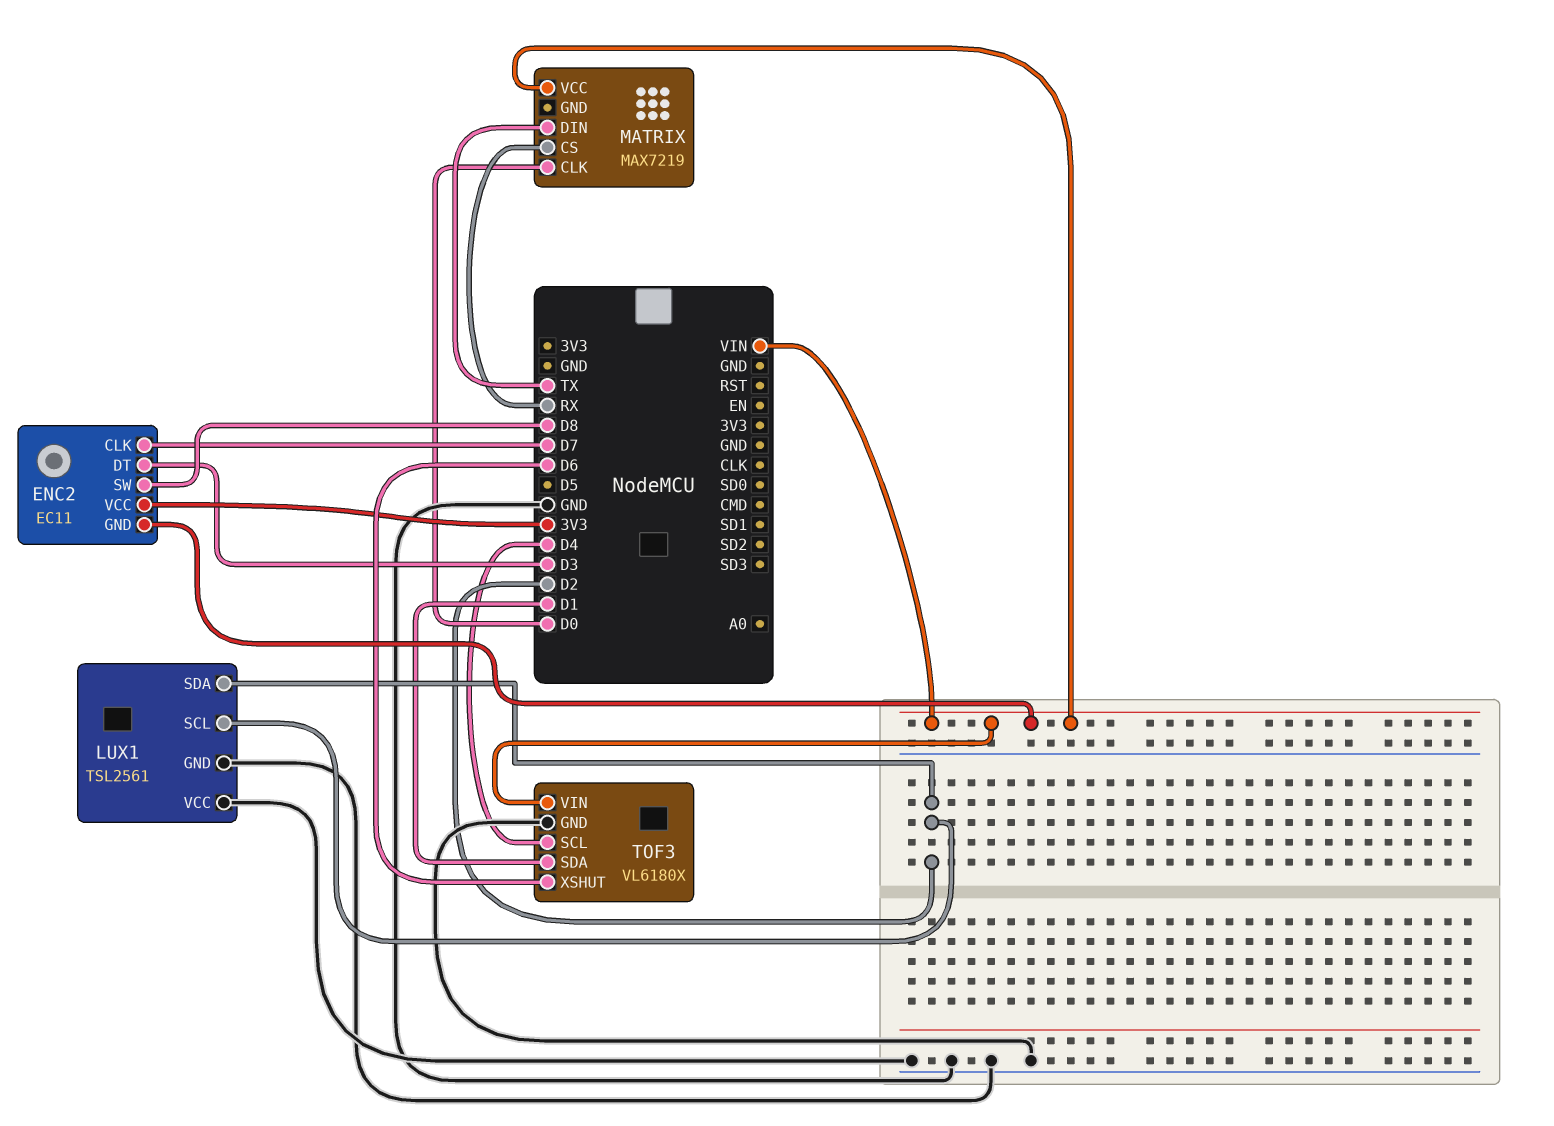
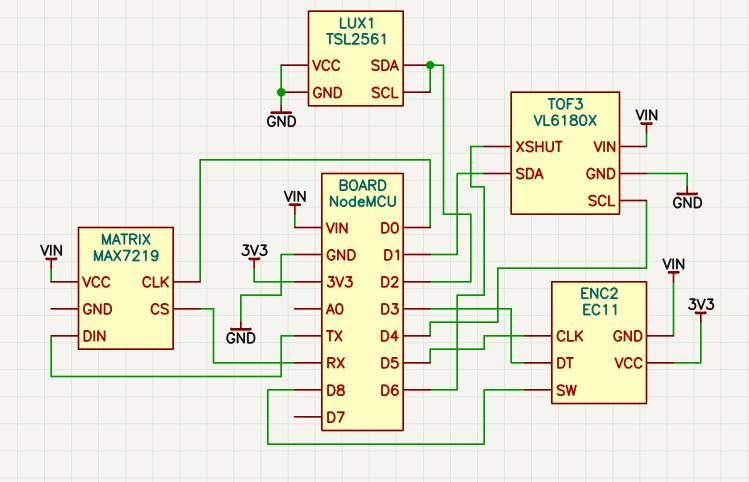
ENC2 pin CLK: D7 -> D5

